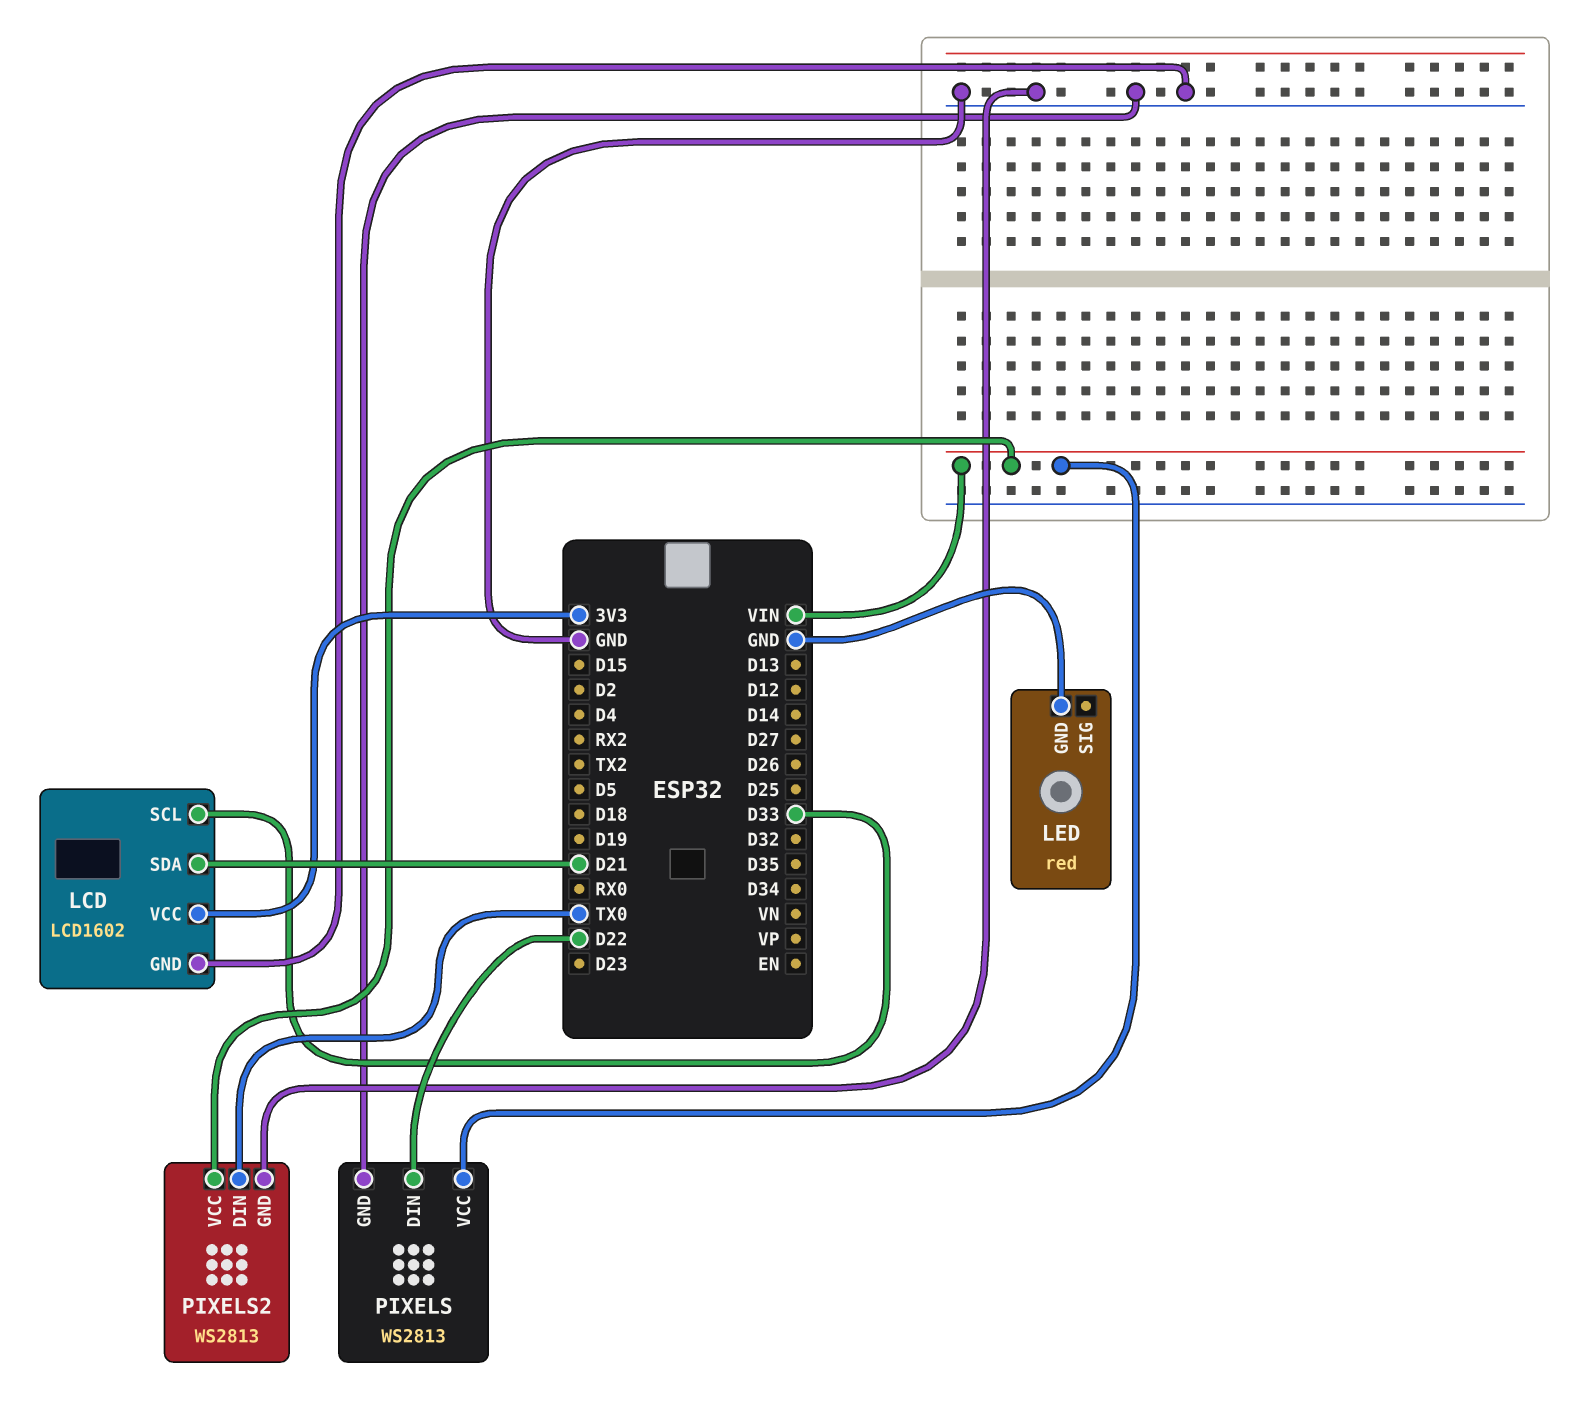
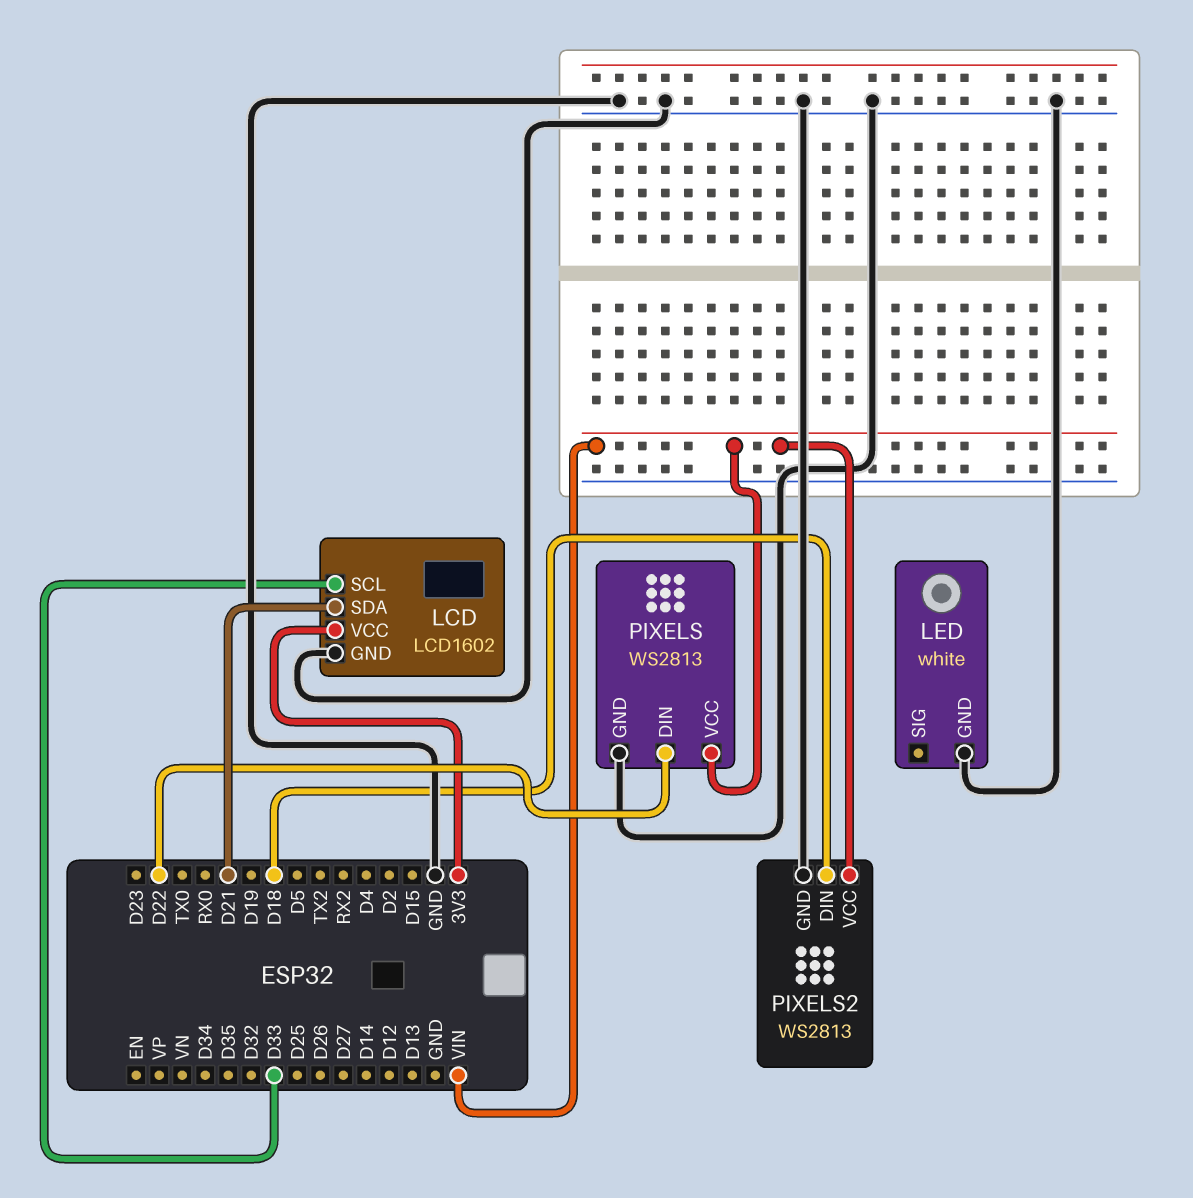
LED: red -> white
PIXELS2 pin DIN: TX0 -> D18

